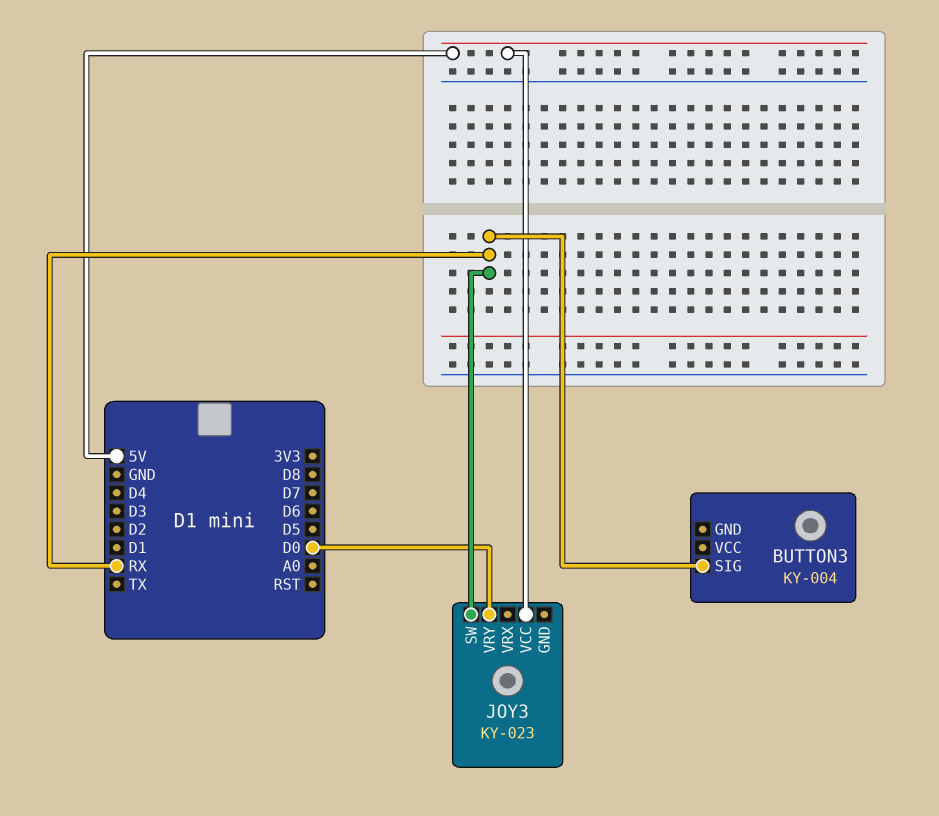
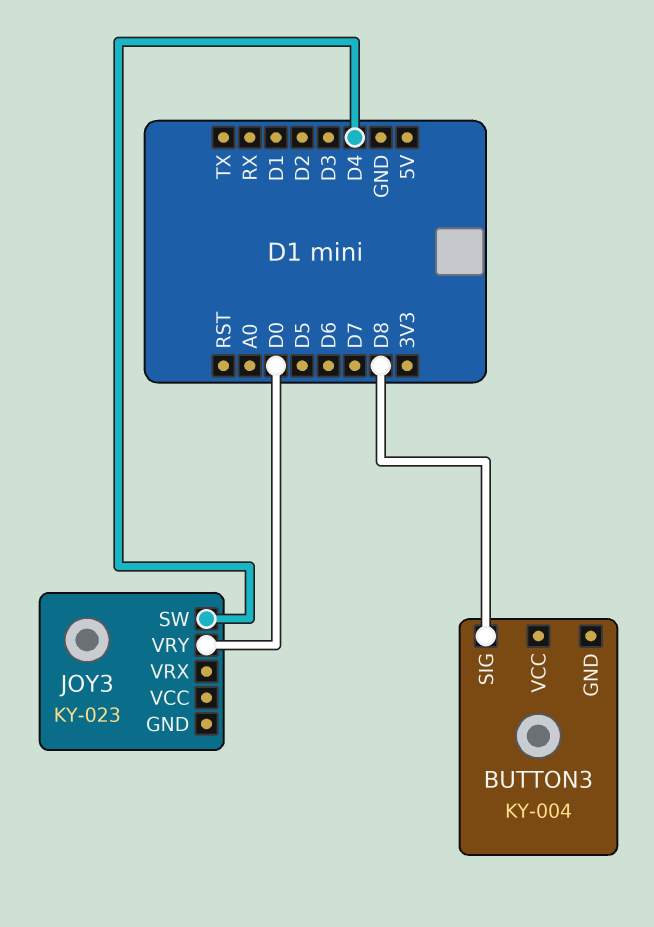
BUTTON3 pin SIG: RX -> D8
JOY3 pin SW: RX -> D4
JOY3 pin VCC: 5V -> none

